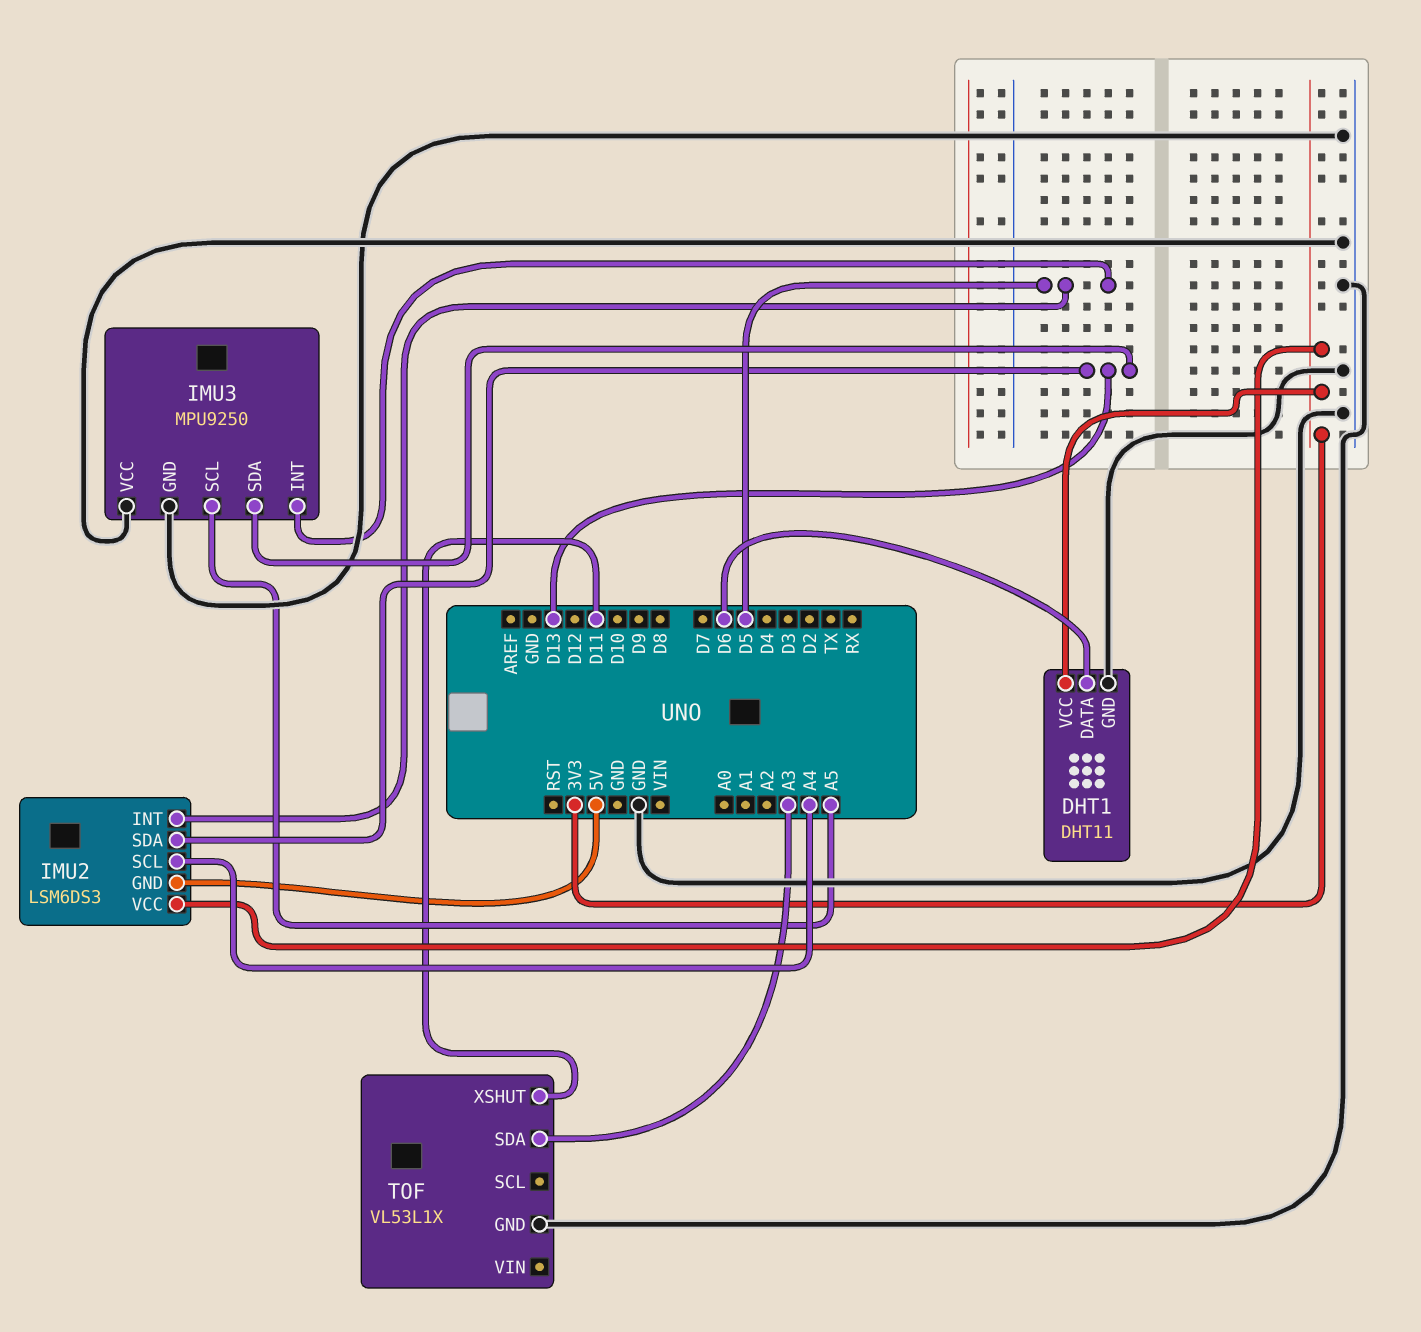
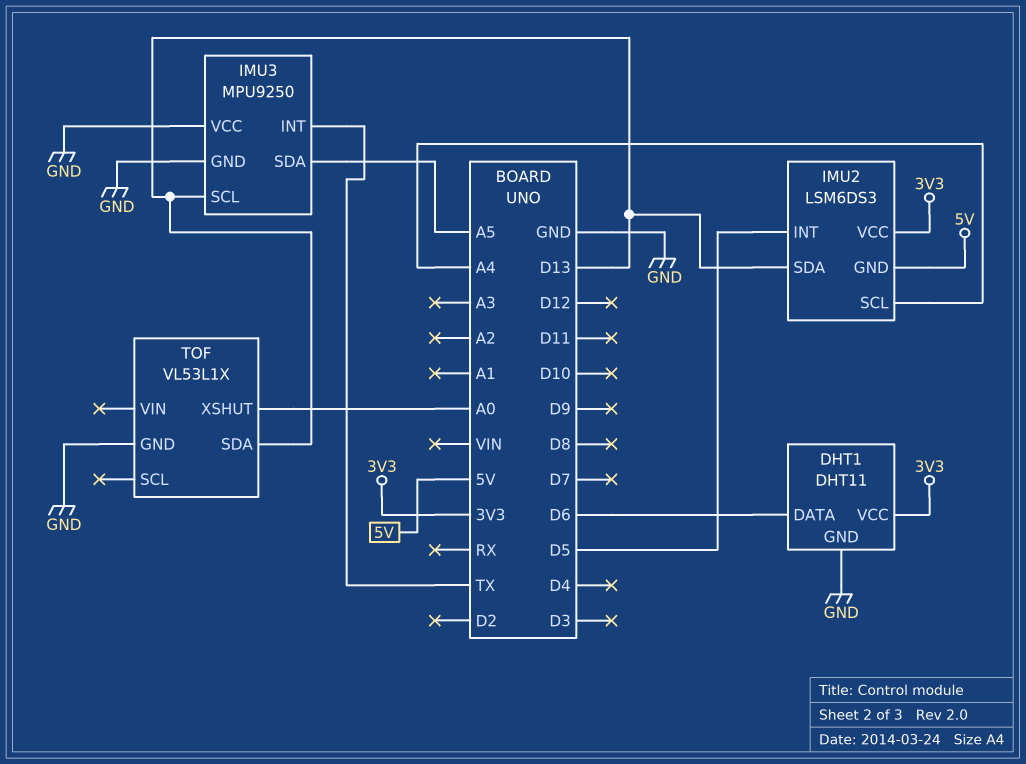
IMU3 pin INT: D5 -> TX
IMU3 pin SCL: A5 -> D13
IMU3 pin SDA: D13 -> A5
TOF pin SDA: A3 -> D13
TOF pin XSHUT: D11 -> A0

